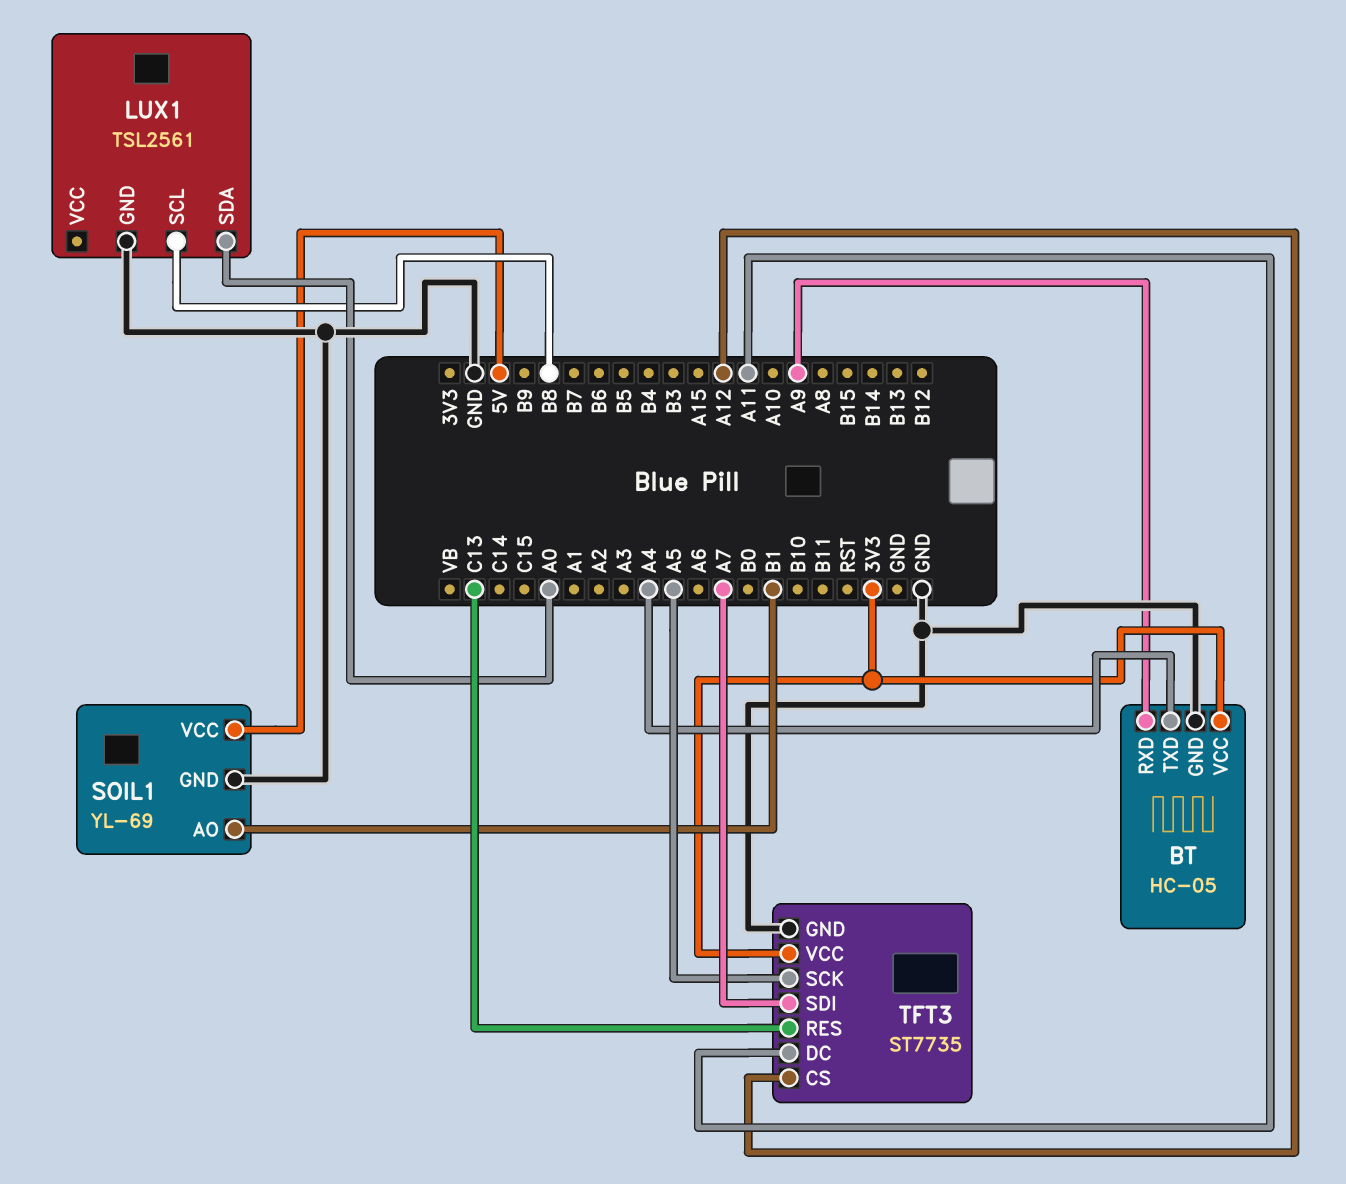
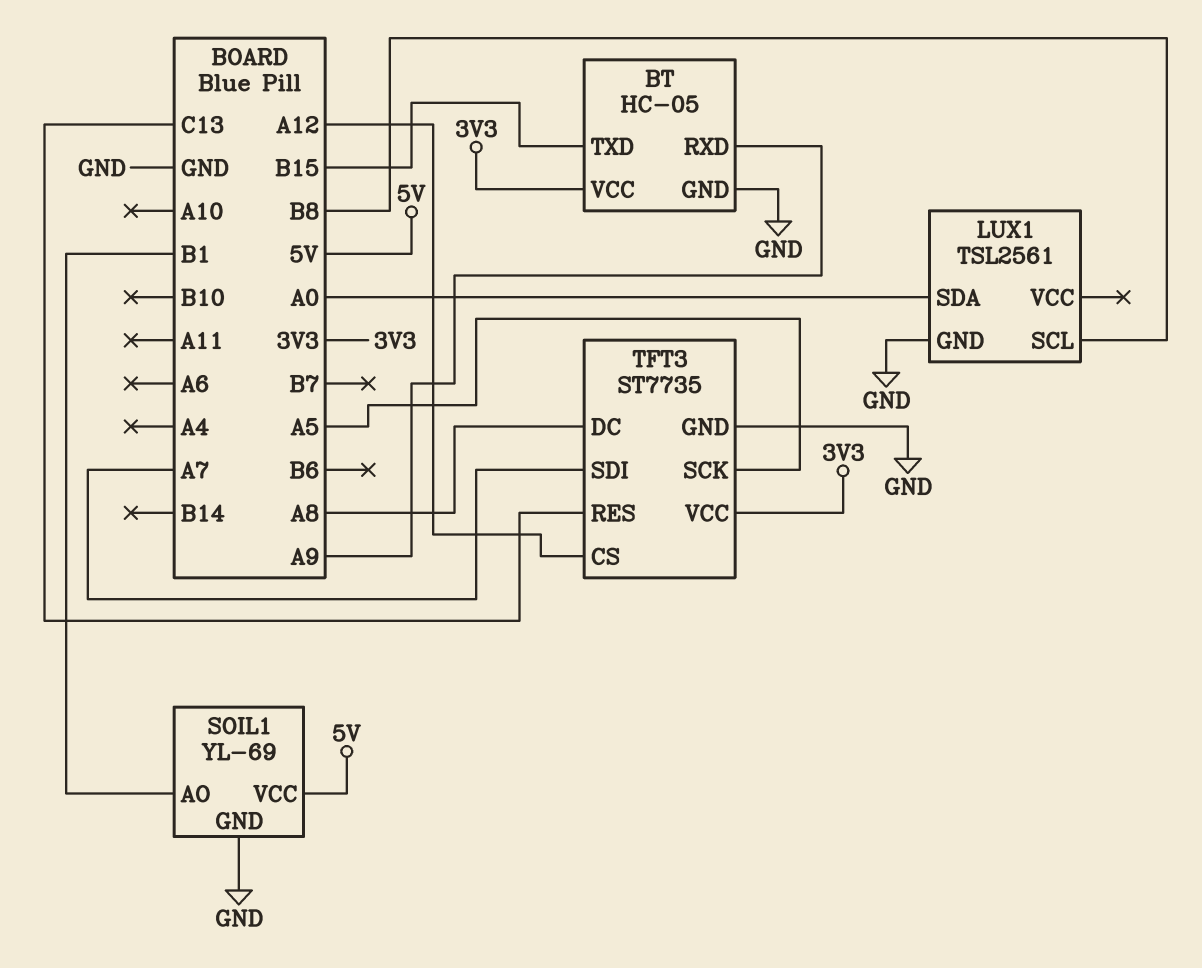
BT pin TXD: A4 -> B15
TFT3 pin DC: A11 -> A8

